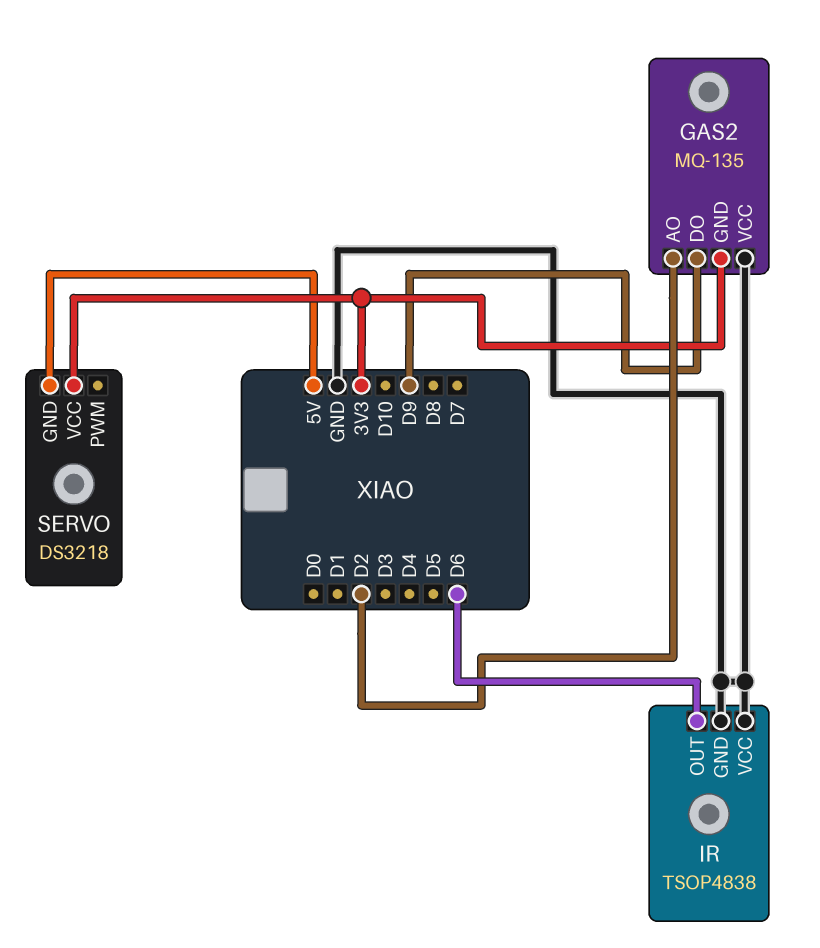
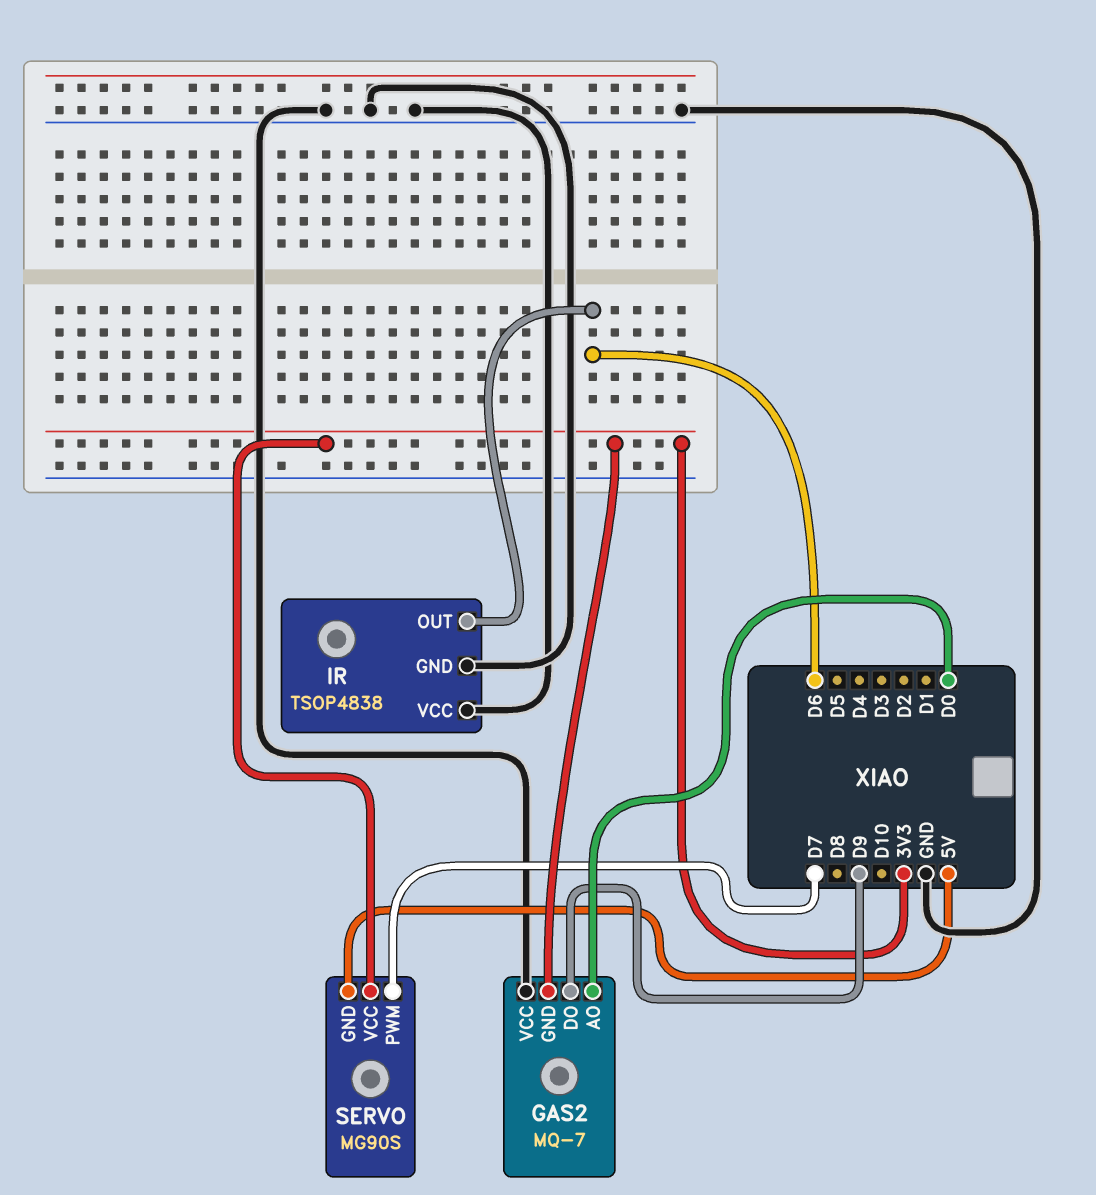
GAS2: MQ-135 -> MQ-7
GAS2 pin AO: D2 -> D0
SERVO: DS3218 -> MG90S
SERVO pin PWM: none -> D7

